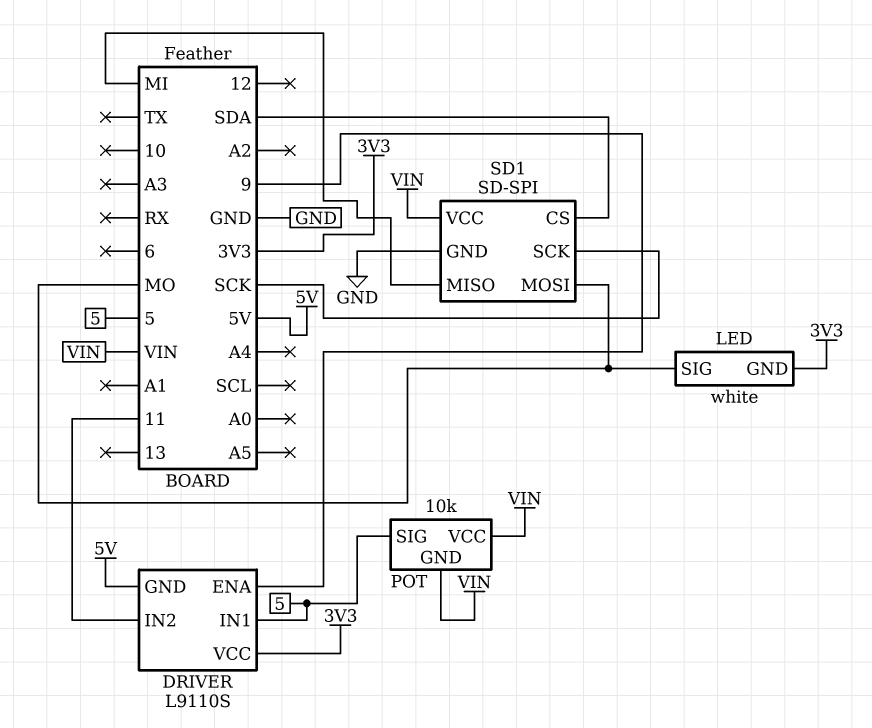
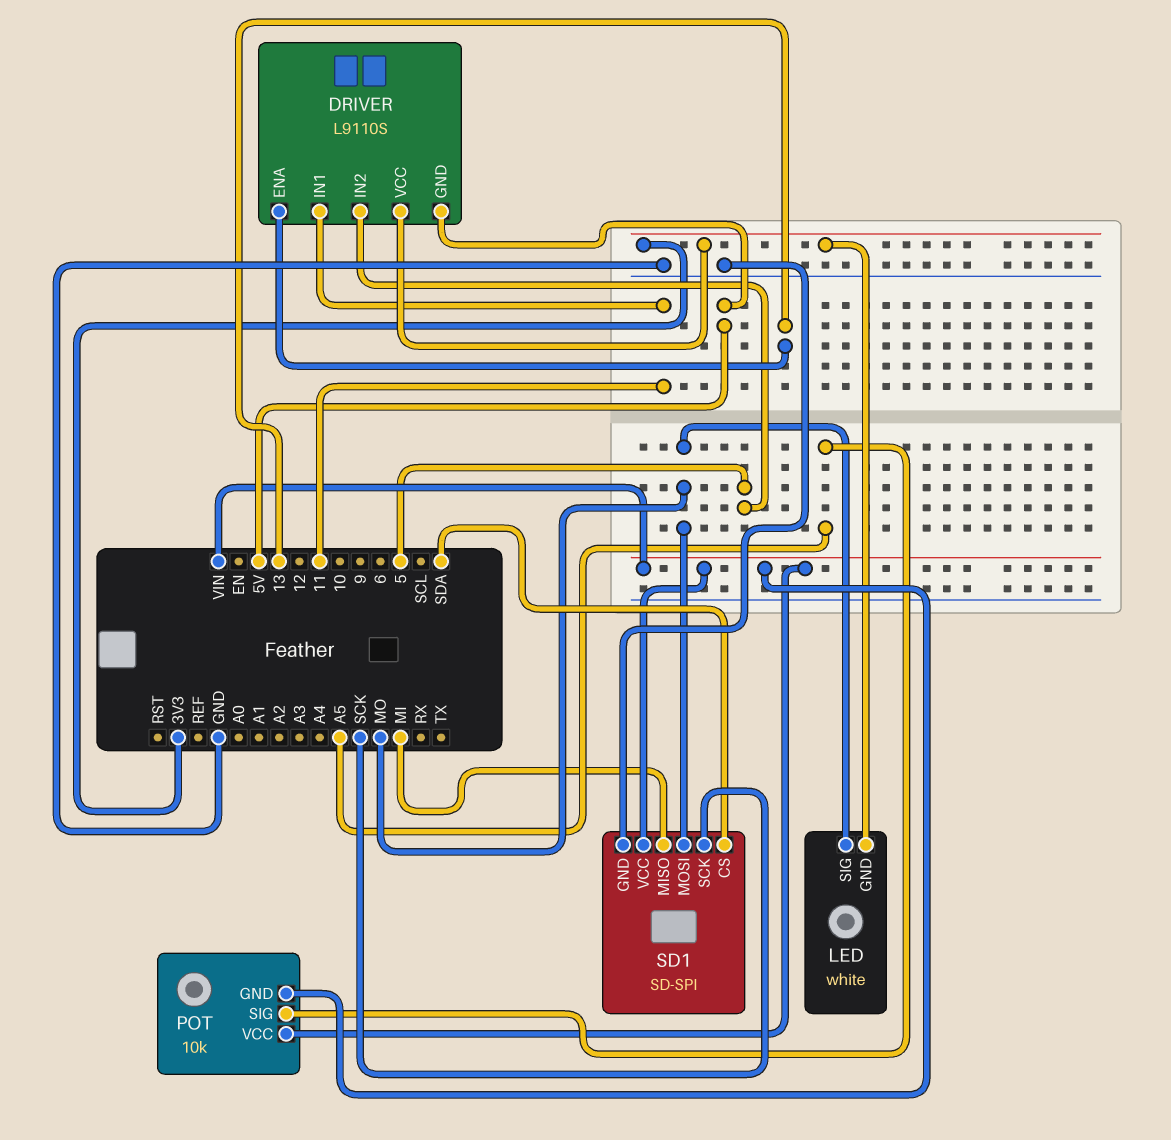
DRIVER pin ENA: 9 -> 13
DRIVER pin IN1: 5 -> 11
DRIVER pin IN2: 11 -> 5
POT pin SIG: 5 -> A5

